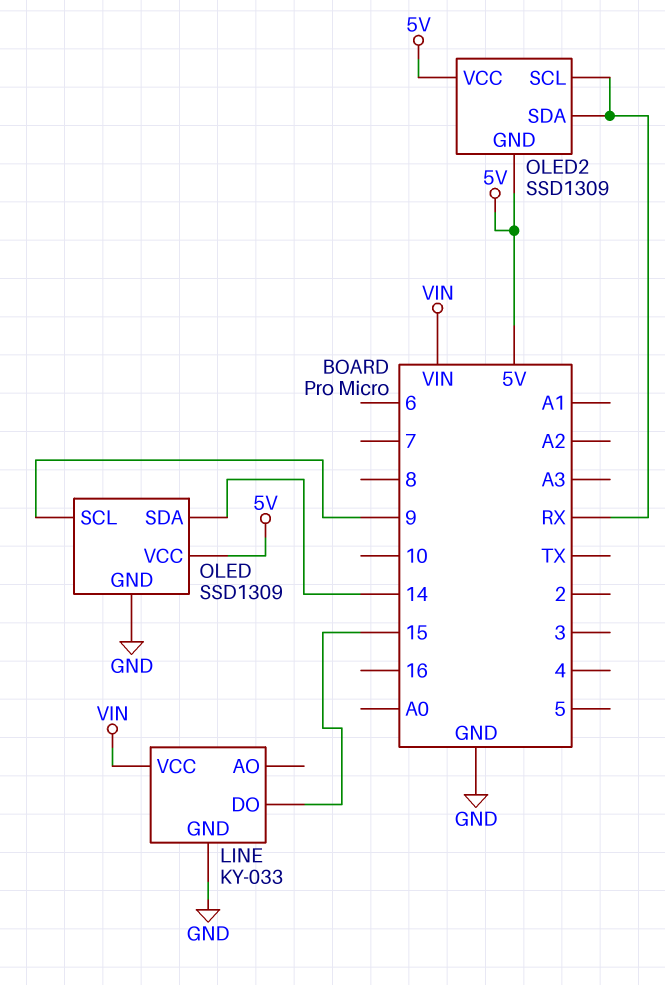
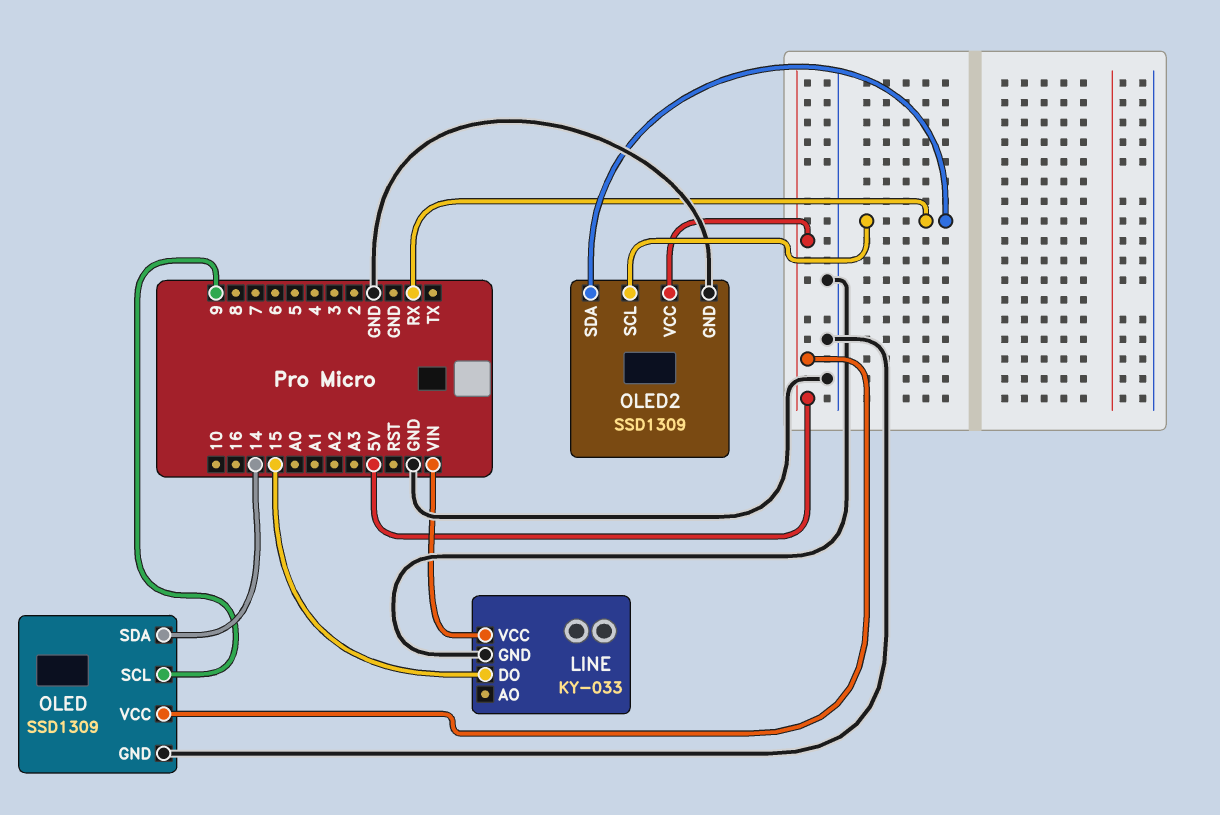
OLED2 pin GND: 5V -> GND

